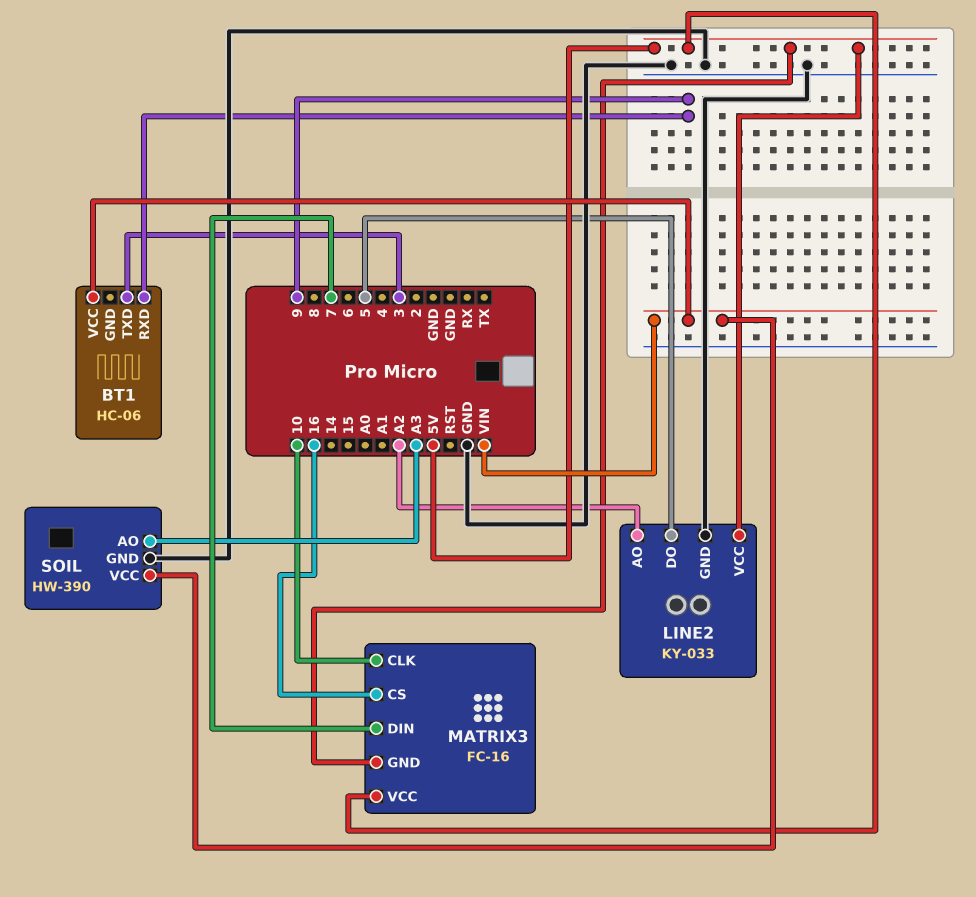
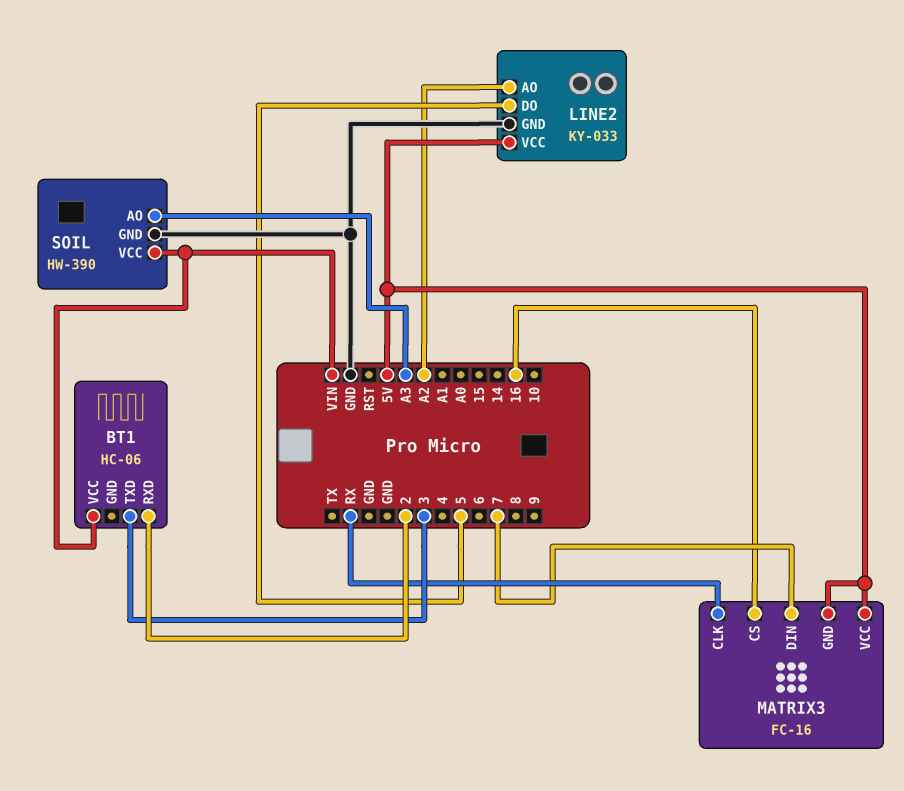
BT1 pin RXD: 9 -> 2
MATRIX3 pin CLK: 10 -> RX

